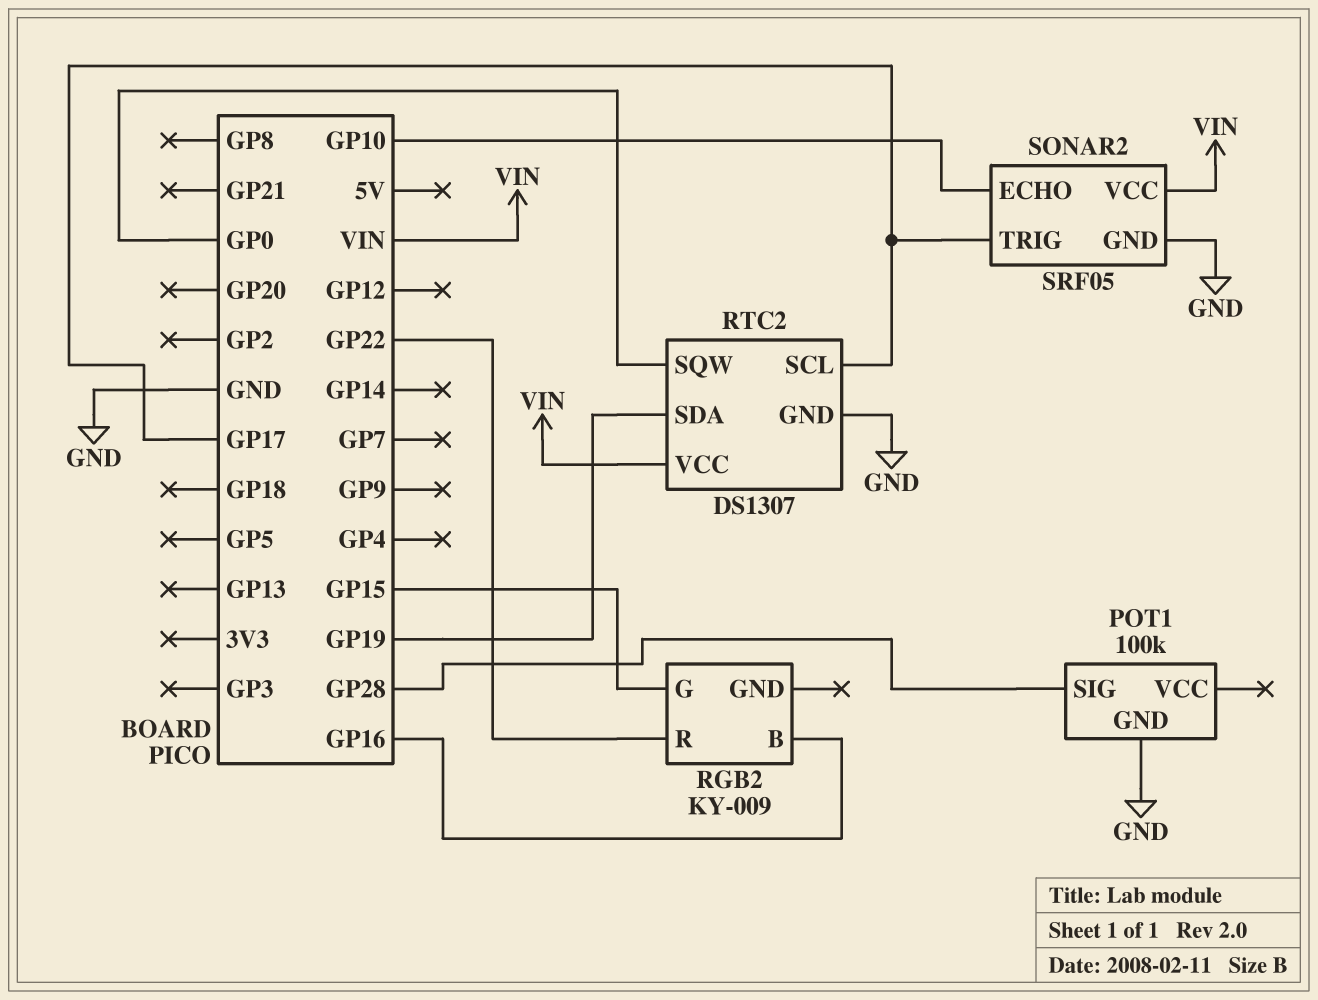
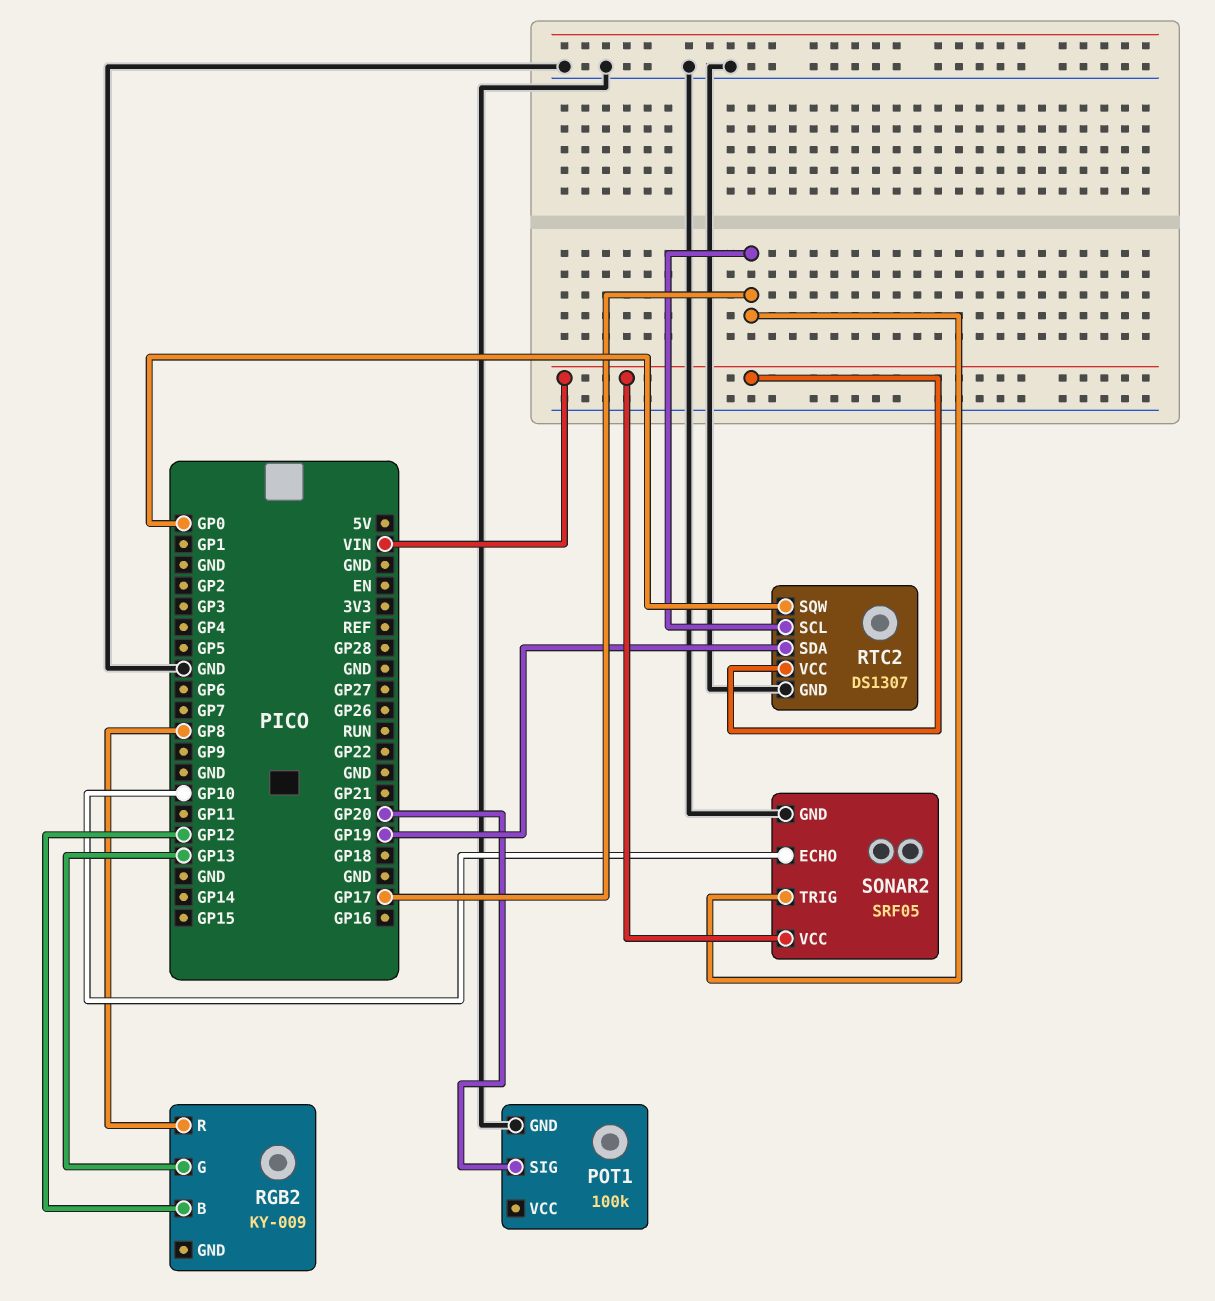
POT1 pin SIG: GP28 -> GP20
RGB2 pin B: GP16 -> GP12
RGB2 pin G: GP15 -> GP13
RGB2 pin R: GP22 -> GP8

